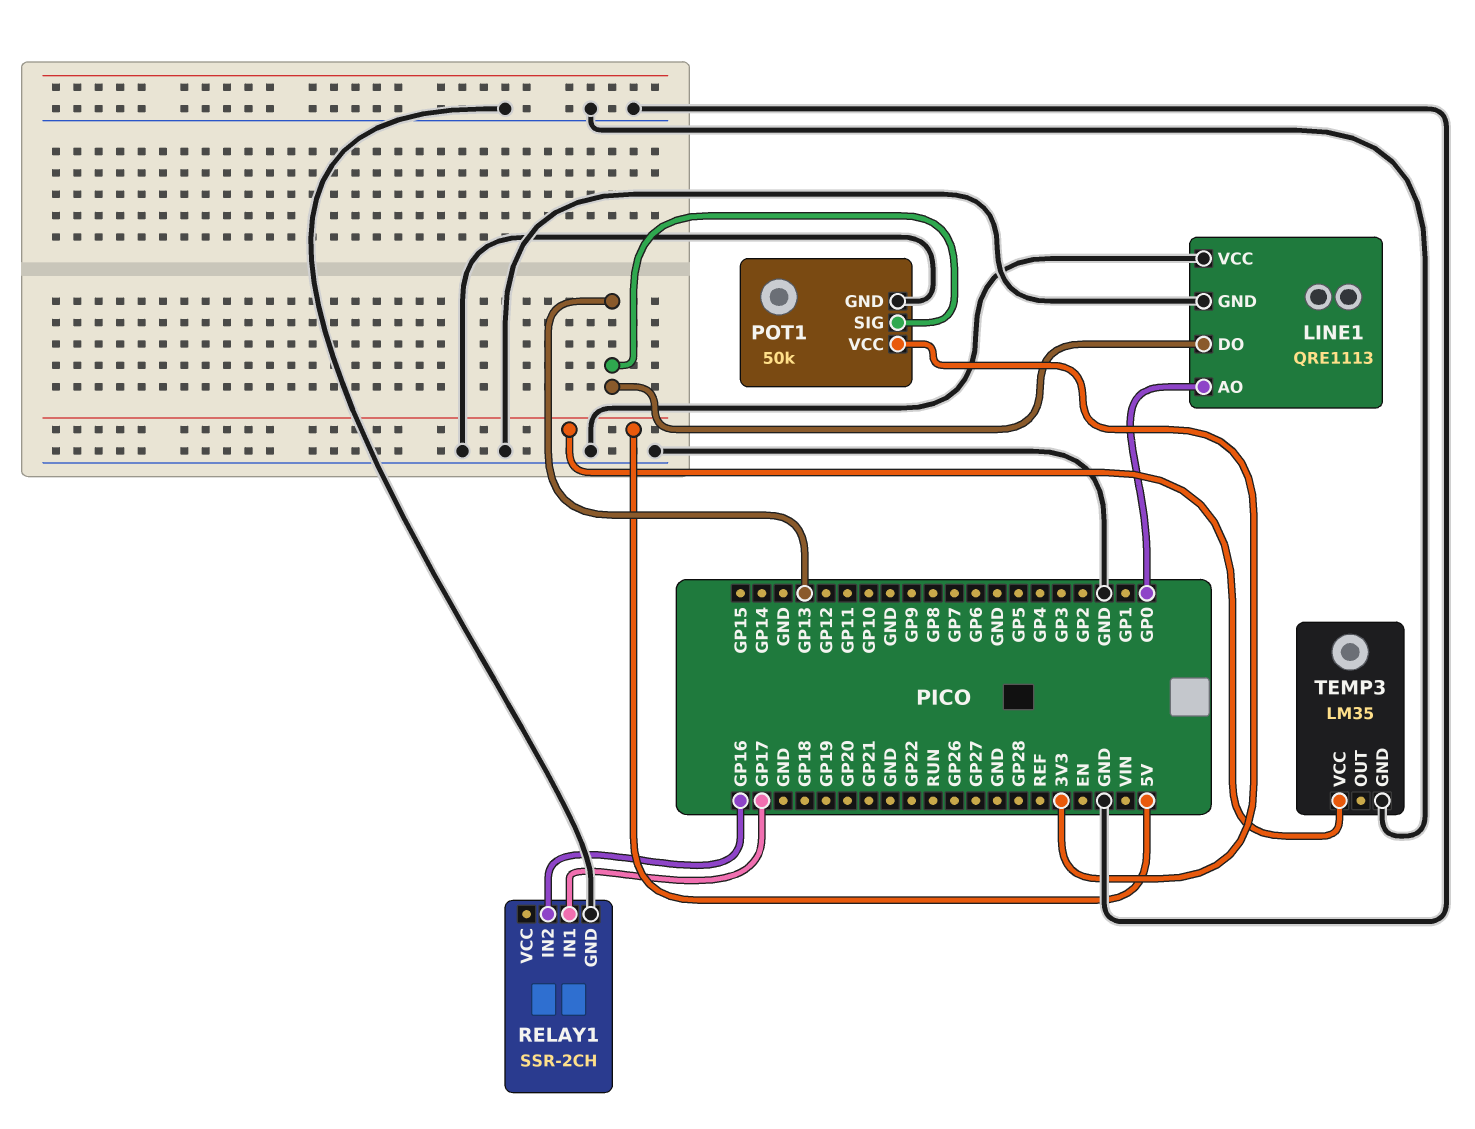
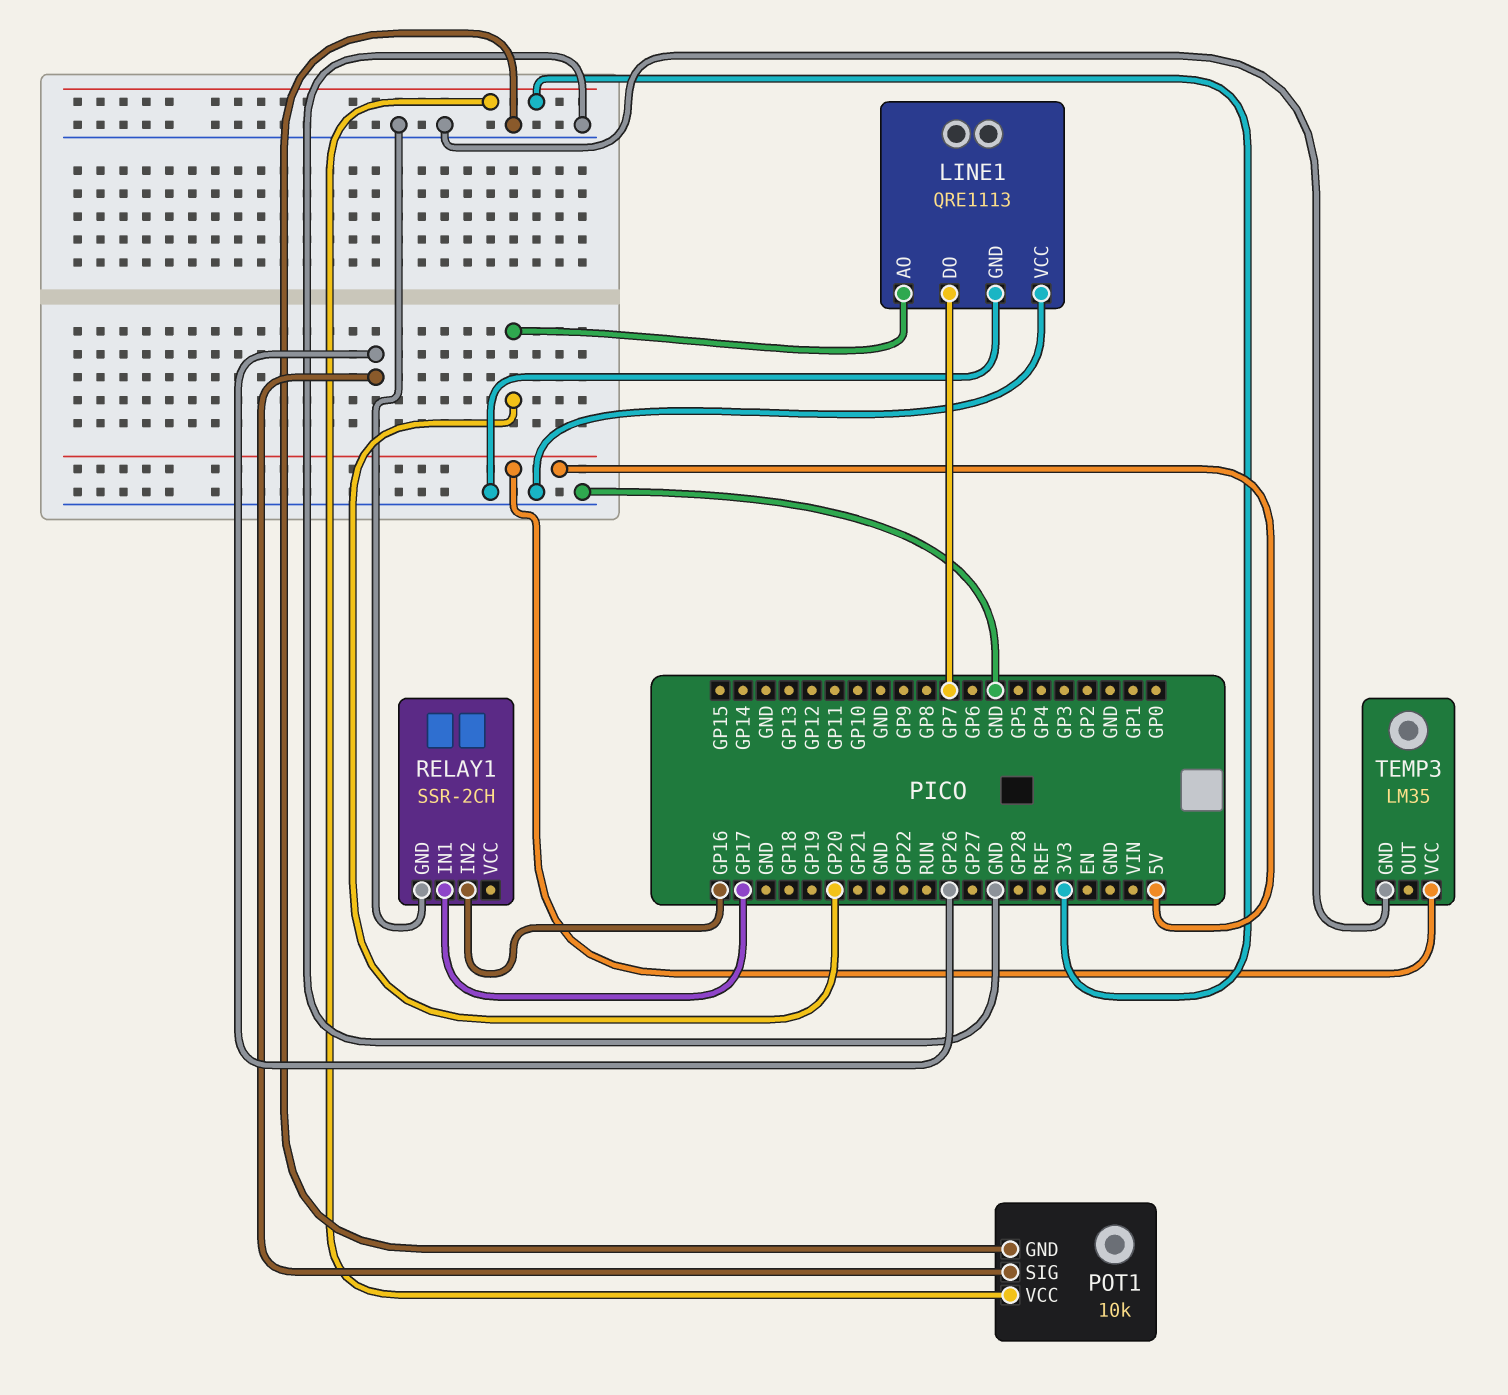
LINE1 pin AO: GP0 -> GP20
LINE1 pin DO: GP13 -> GP7
POT1: 50k -> 10k
POT1 pin SIG: GP13 -> GP26

